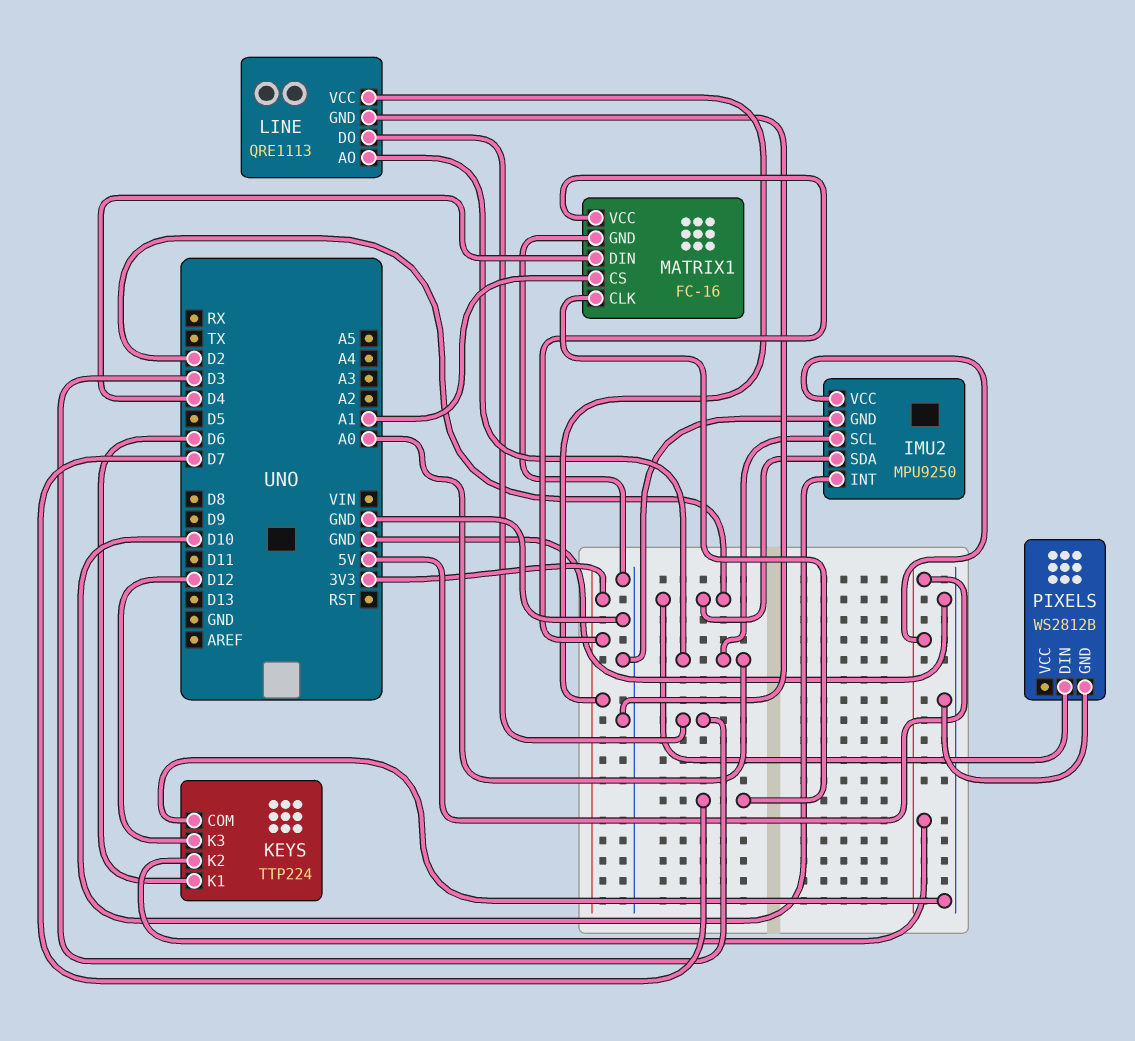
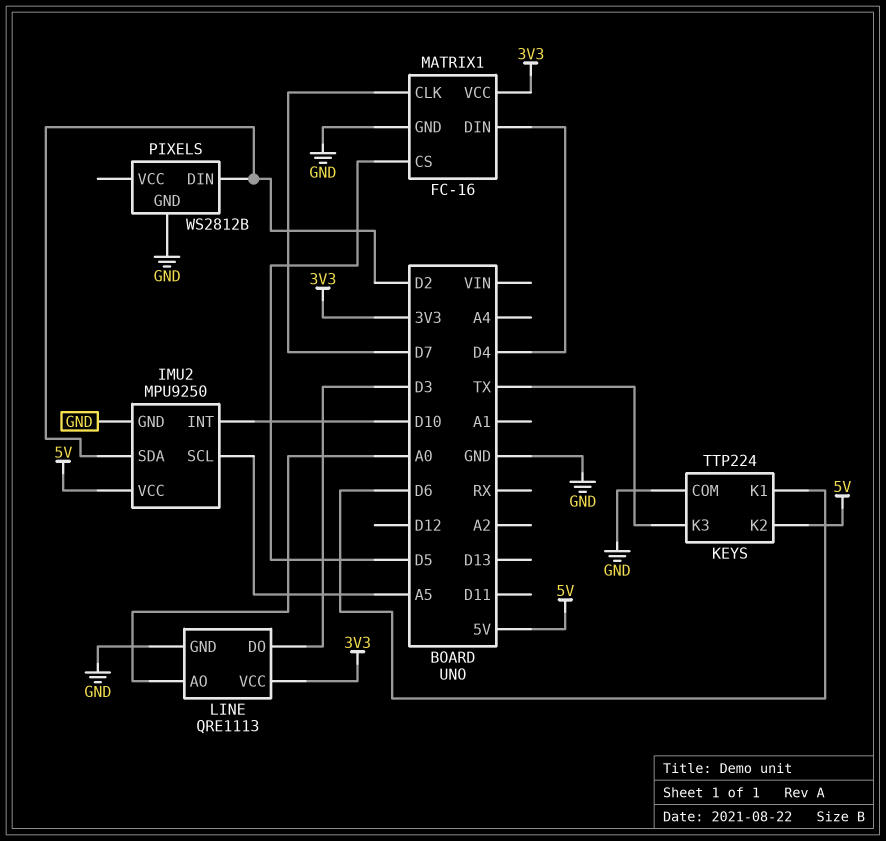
IMU2 pin SCL: A0 -> A5
KEYS pin K3: D12 -> TX
MATRIX1 pin CS: A1 -> D5

